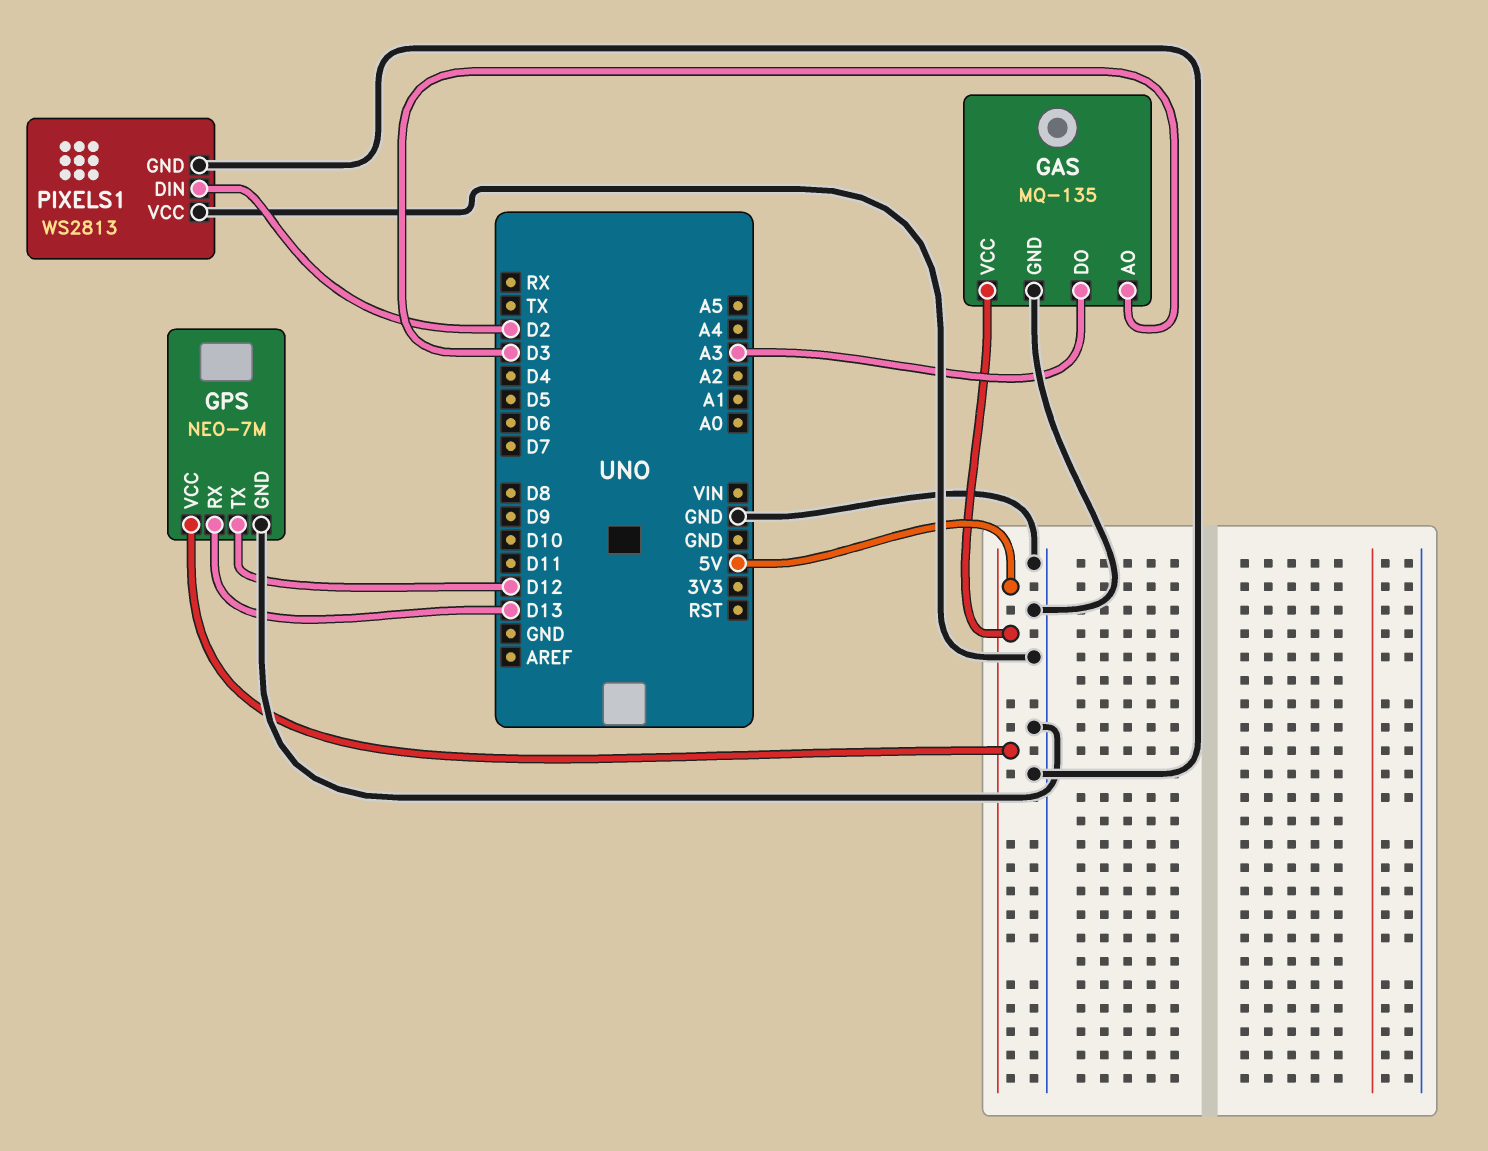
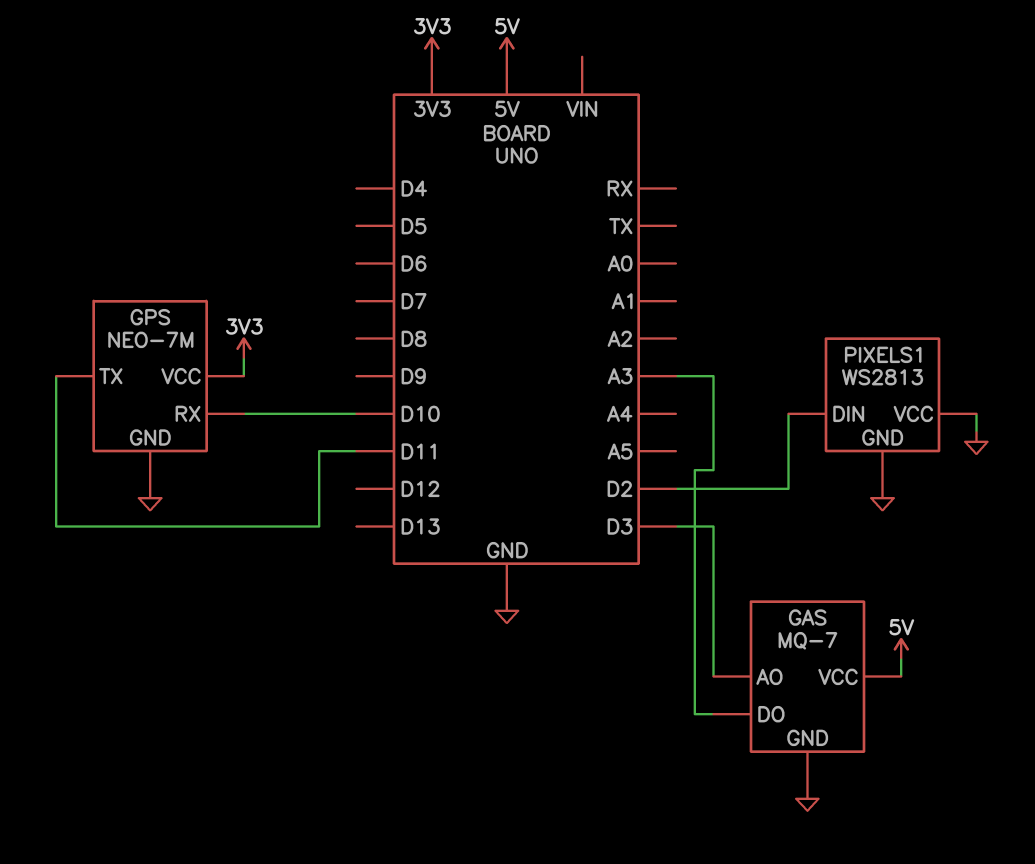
GAS: MQ-135 -> MQ-7
GPS pin RX: D13 -> D10
GPS pin TX: D12 -> D11
GPS pin VCC: 5V -> 3V3

